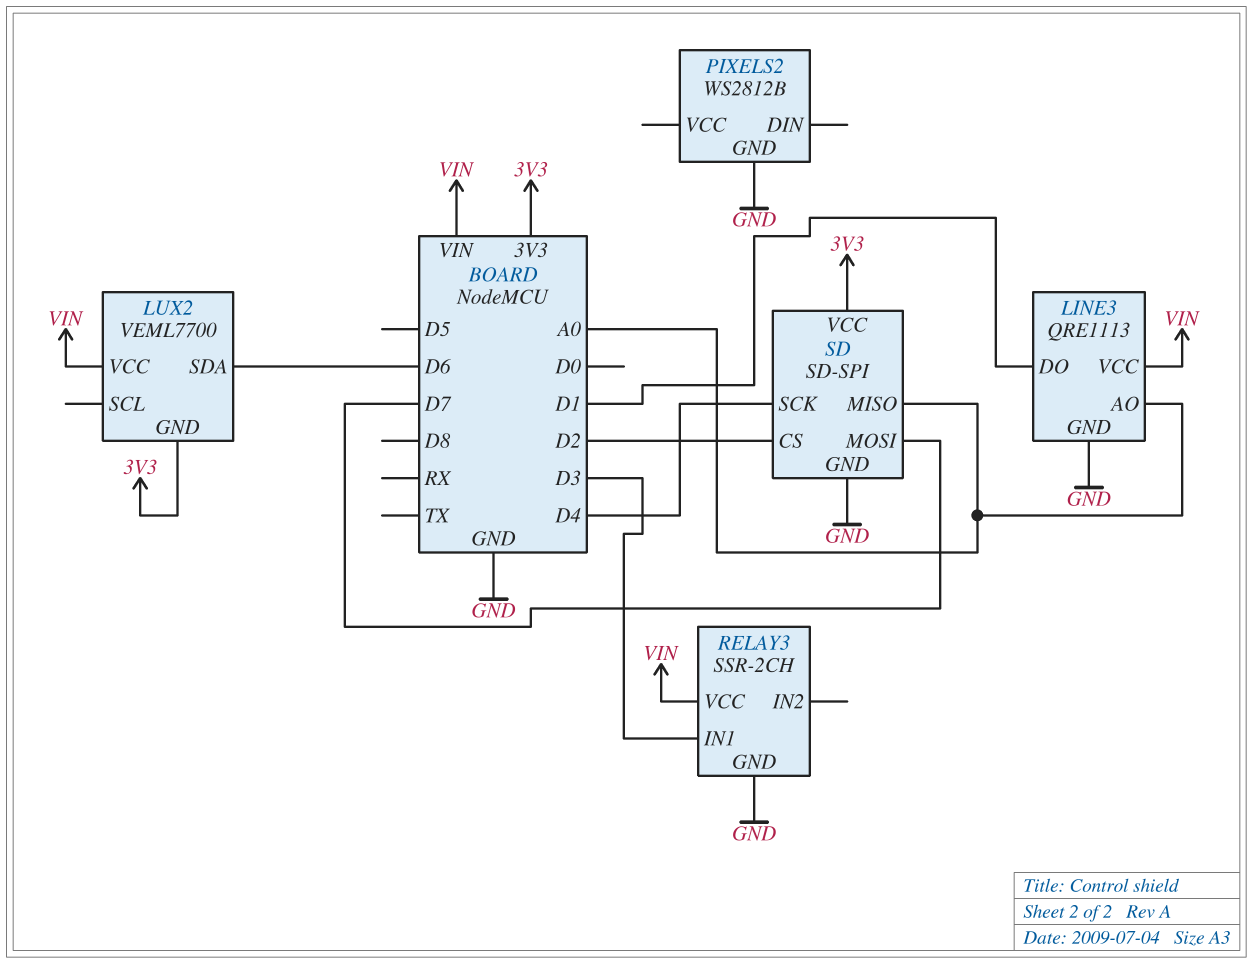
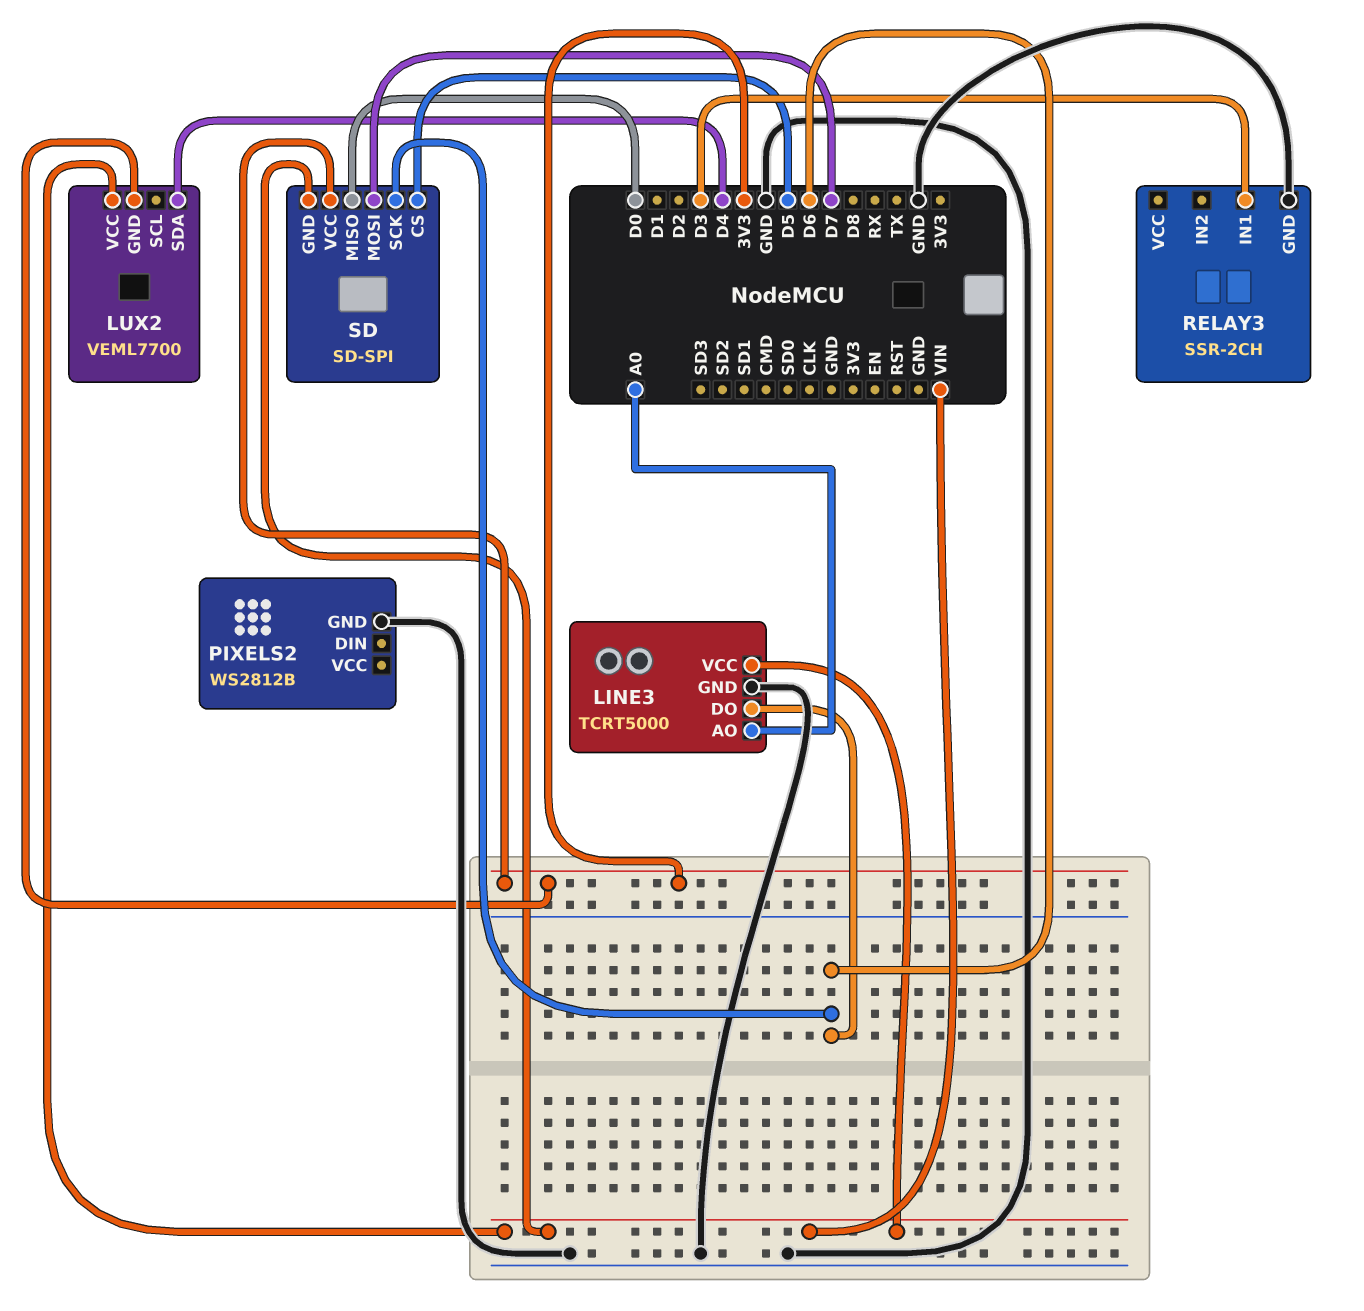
LINE3: QRE1113 -> TCRT5000
LINE3 pin DO: D1 -> D6
LUX2 pin SDA: D6 -> D4
RELAY3 pin VCC: VIN -> none
SD pin CS: D2 -> D5
SD pin GND: GND -> VIN
SD pin MISO: A0 -> D0
SD pin SCK: D4 -> D6

